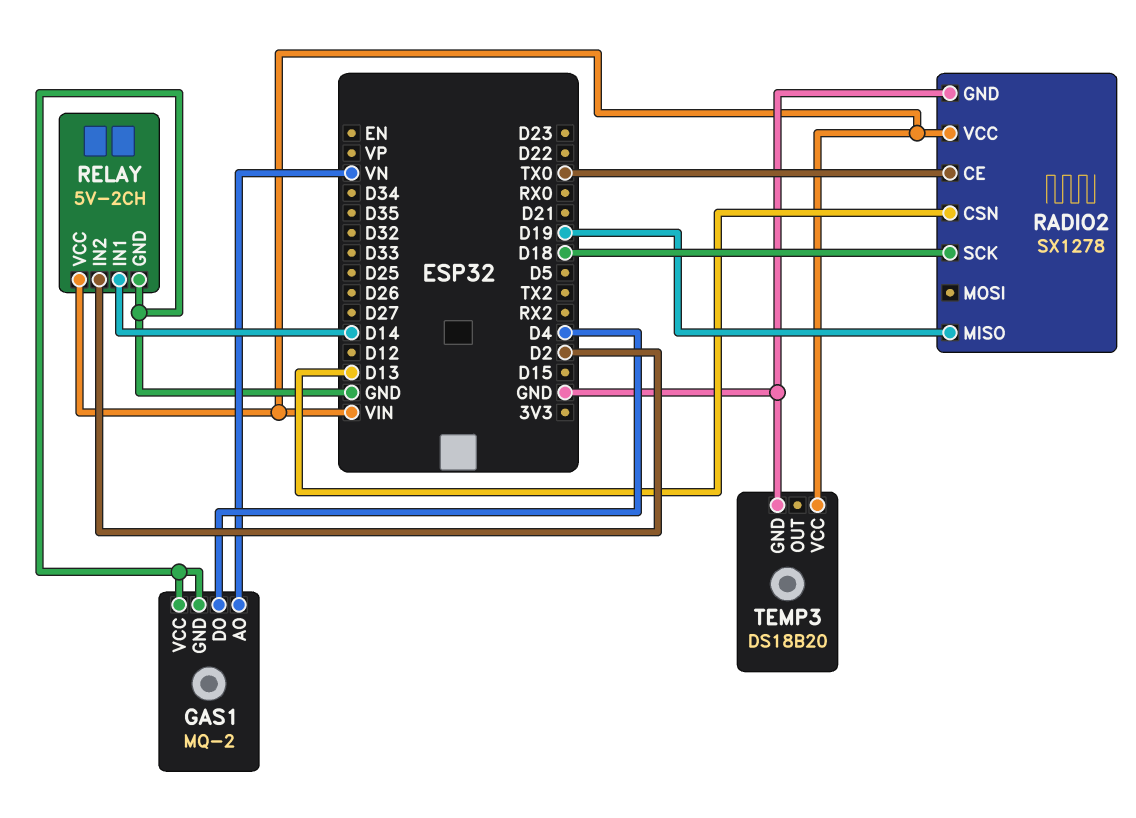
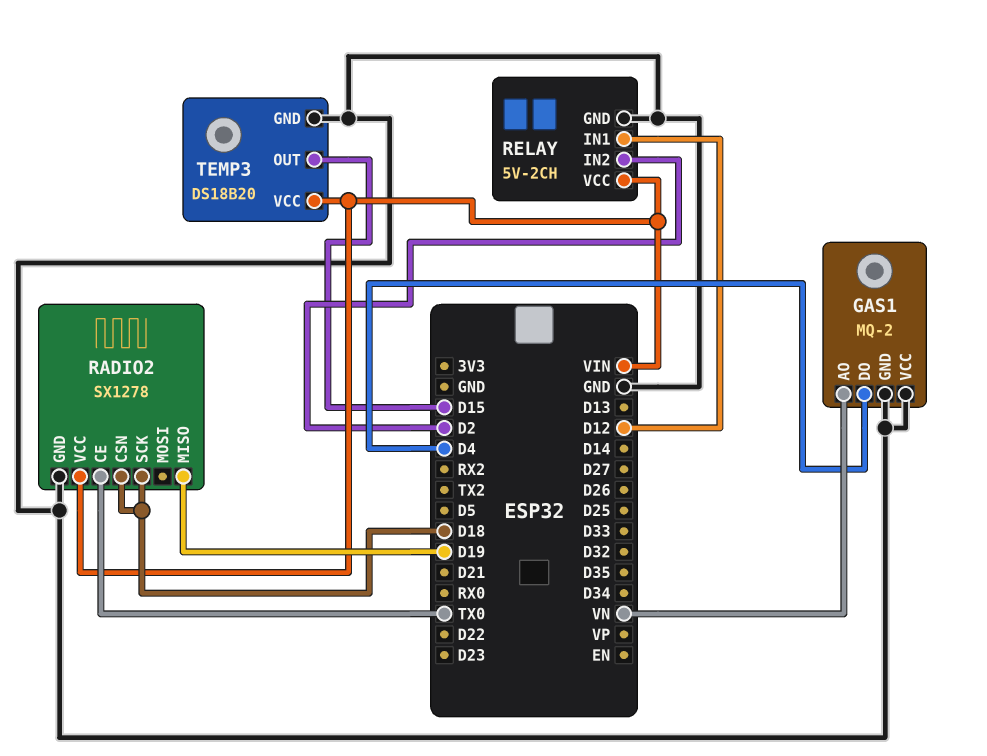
RADIO2 pin CSN: D13 -> D18
RELAY pin IN1: D14 -> D12
TEMP3 pin OUT: none -> D15

